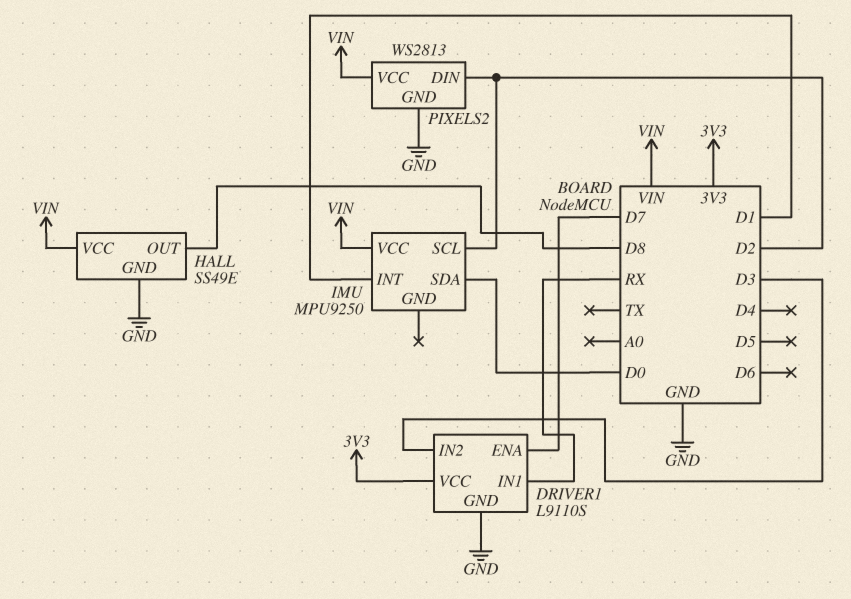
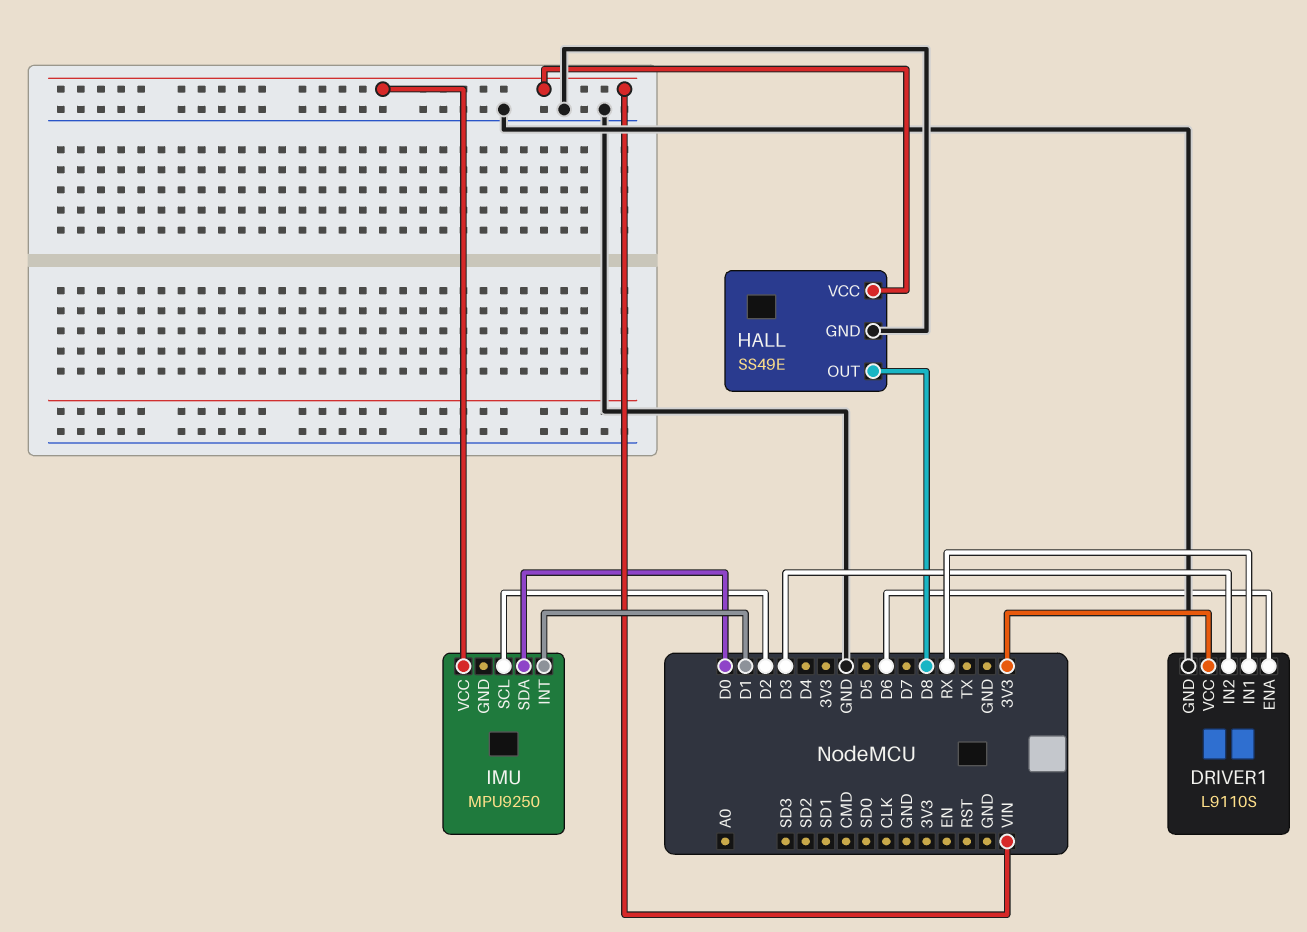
DRIVER1 pin ENA: D7 -> D6
PIXELS2: WS2813 -> none
PIXELS2 pin DIN: D2 -> none
PIXELS2 pin GND: GND -> none
PIXELS2 pin VCC: VIN -> none

